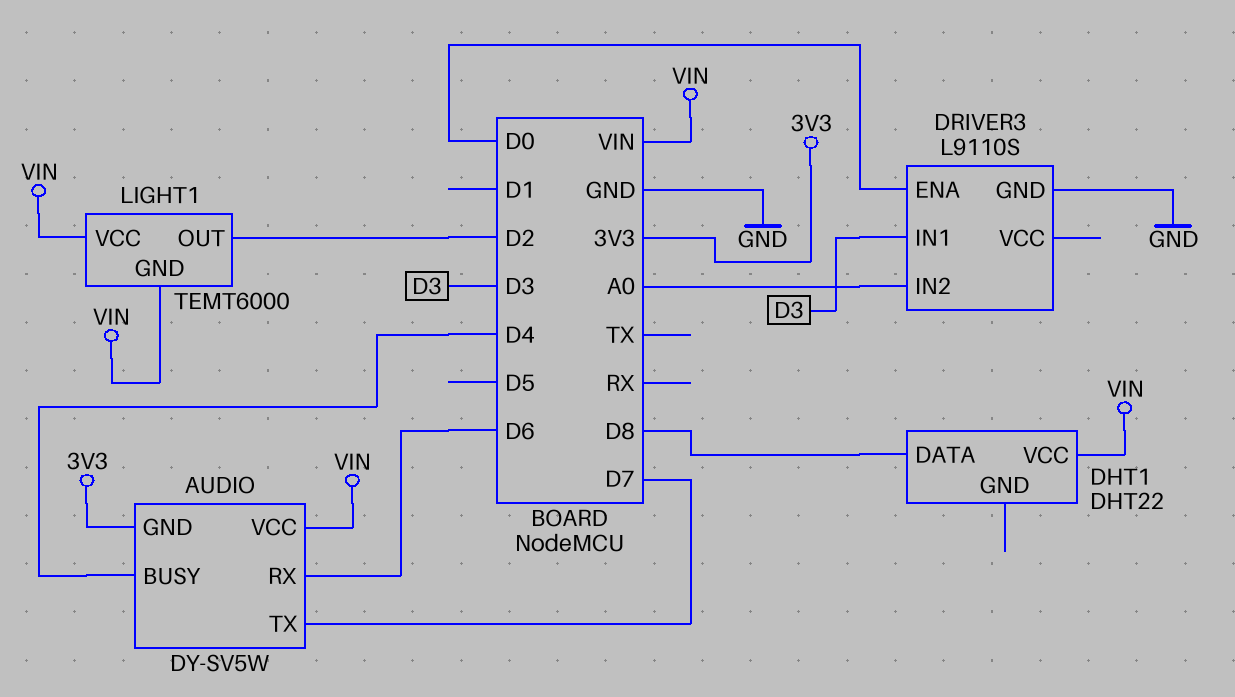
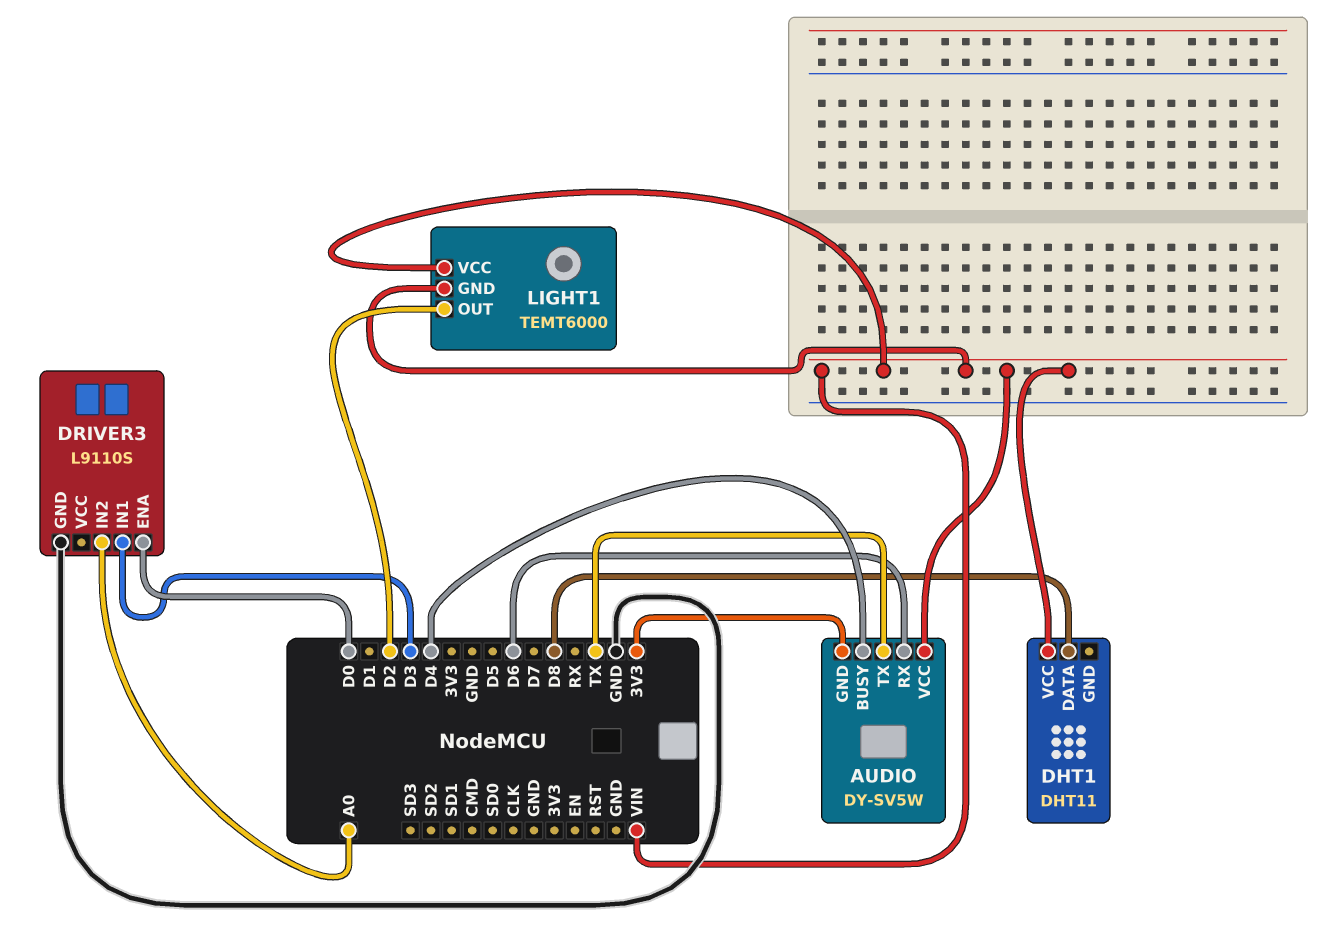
AUDIO pin TX: D7 -> TX
DHT1: DHT22 -> DHT11

